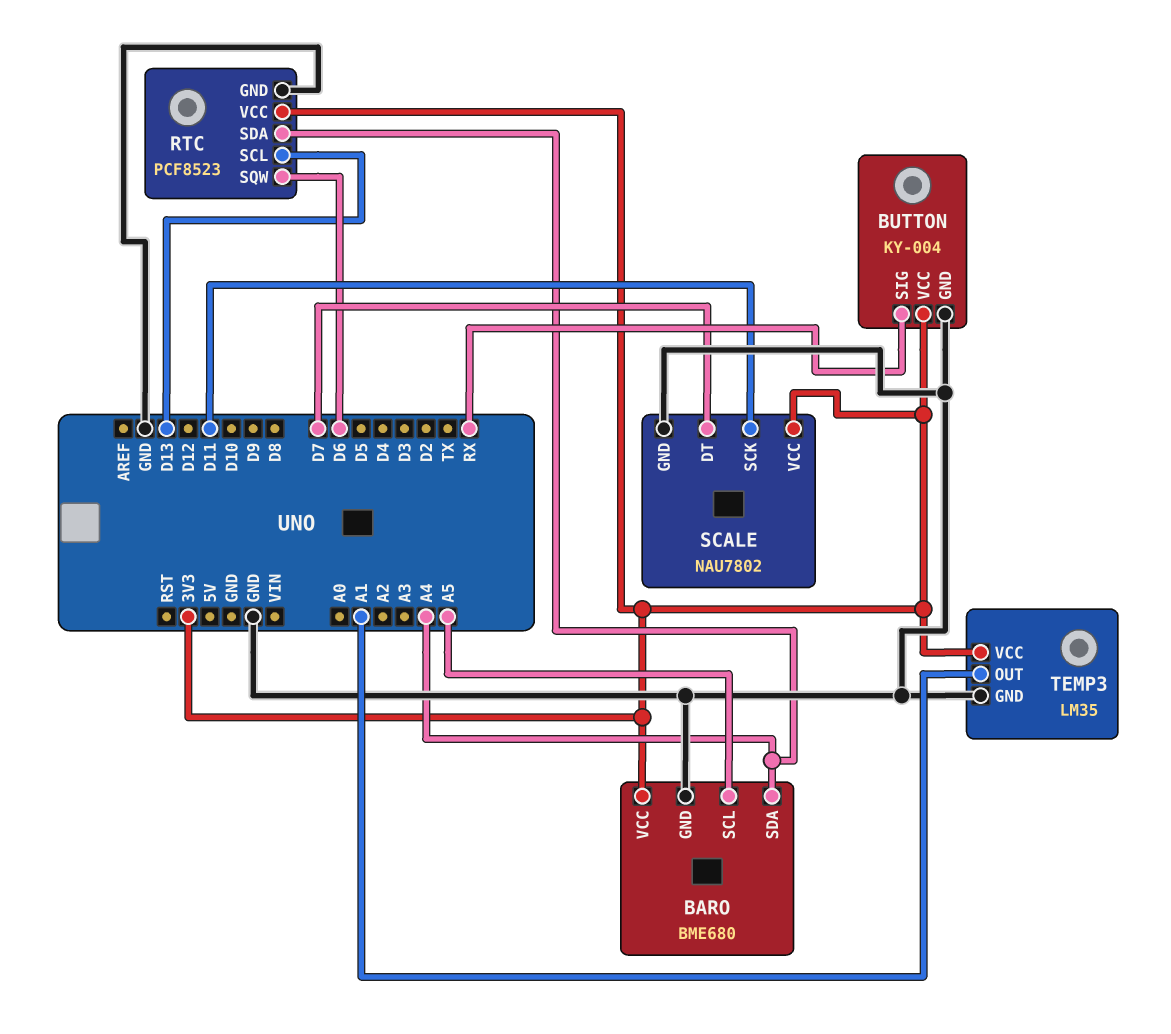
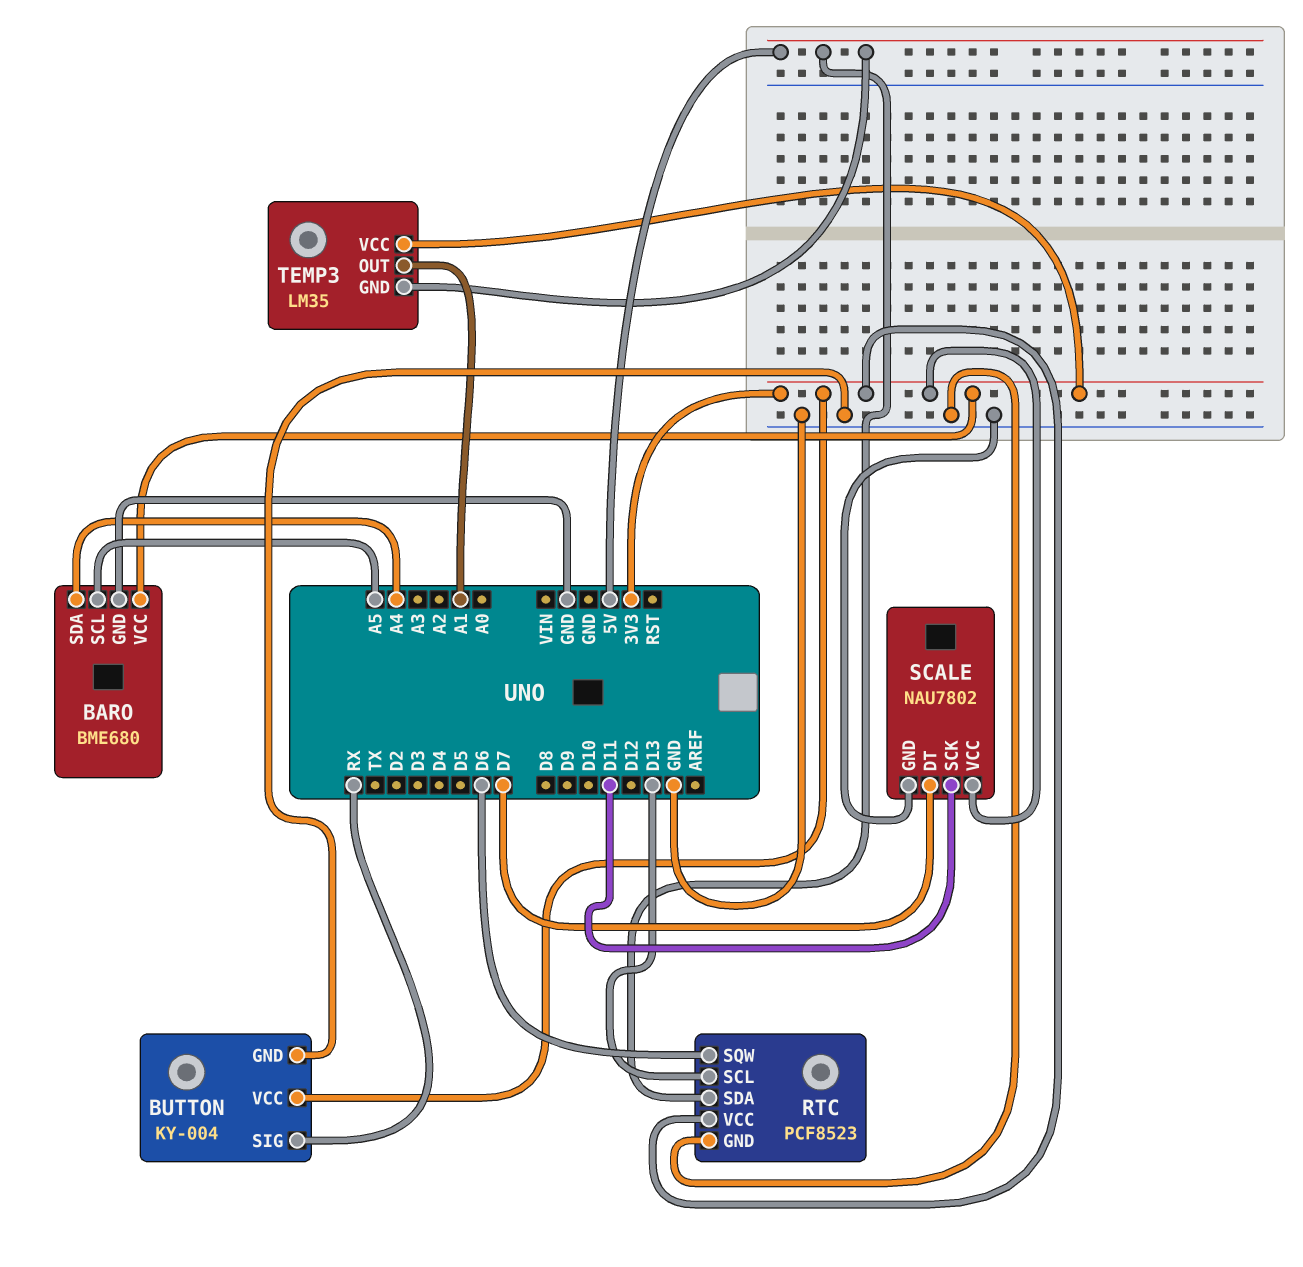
RTC pin SDA: A4 -> 5V
TEMP3 pin GND: GND -> 5V

